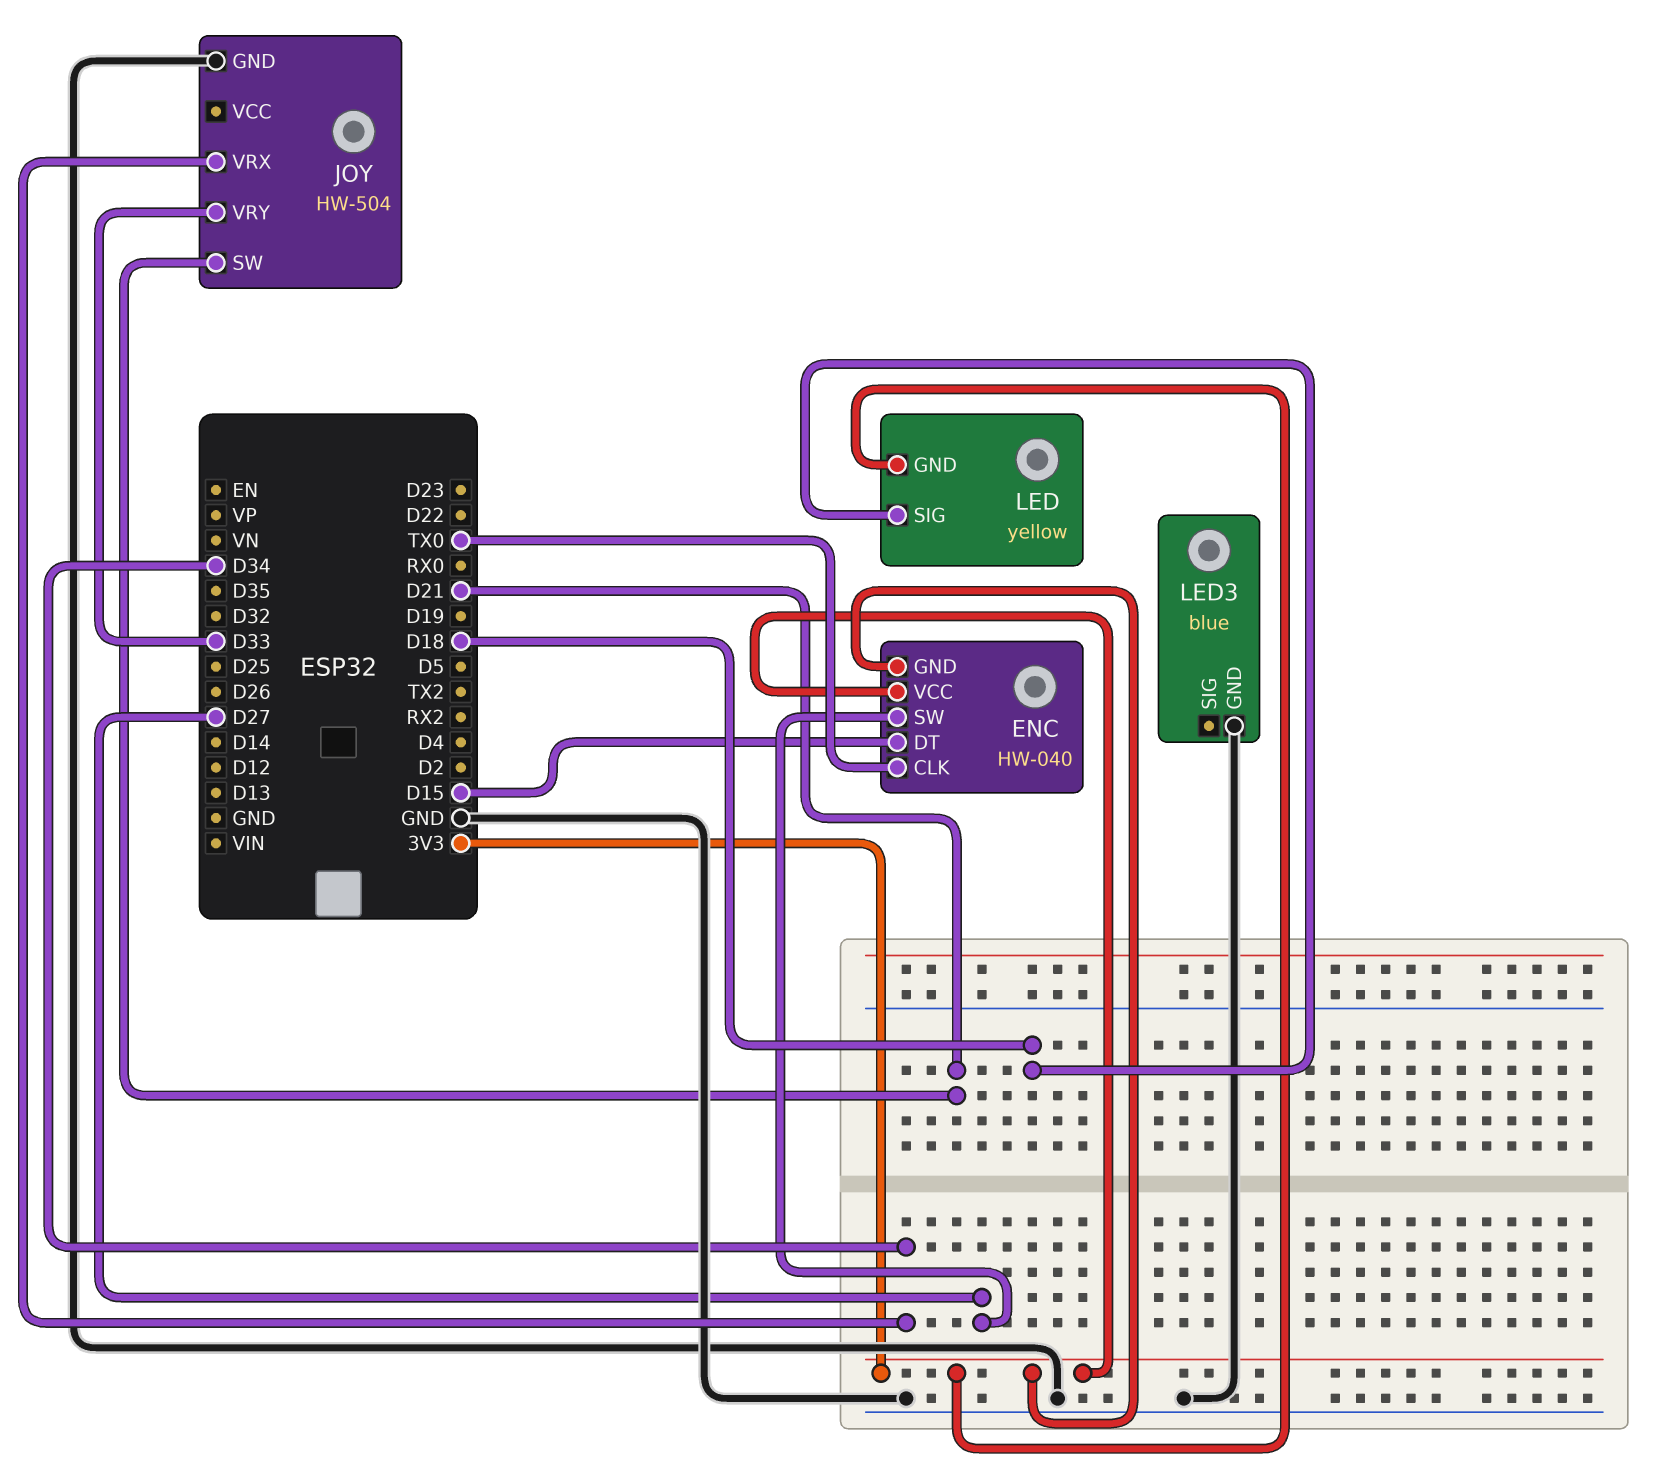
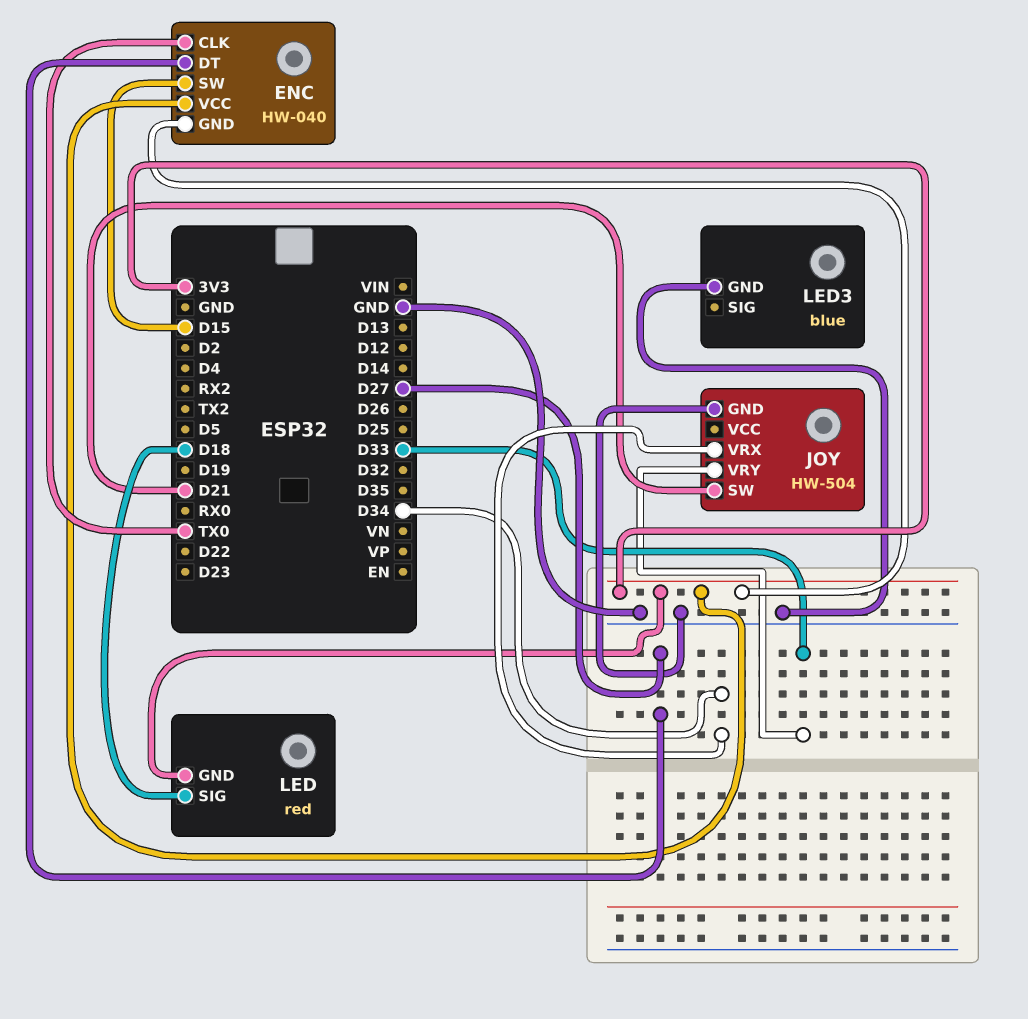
ENC pin DT: D15 -> D27
ENC pin SW: D27 -> D15
LED: yellow -> red

